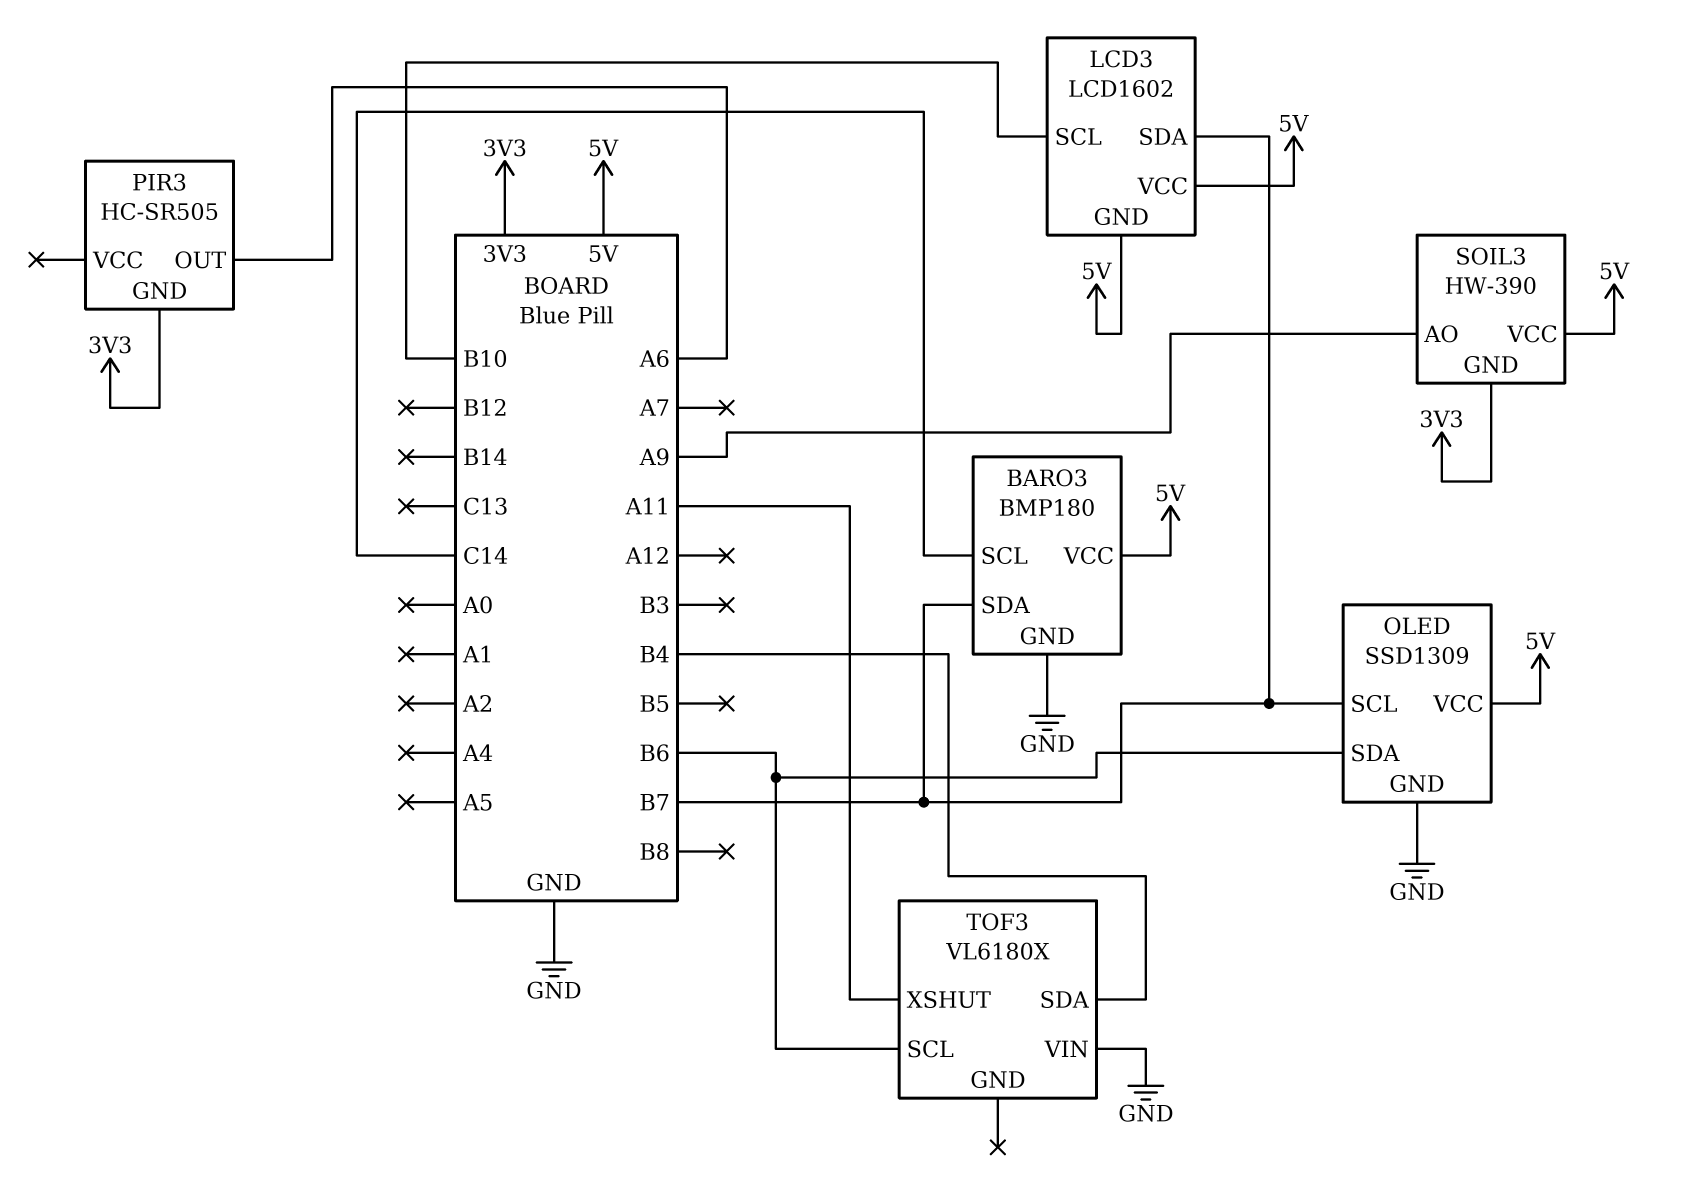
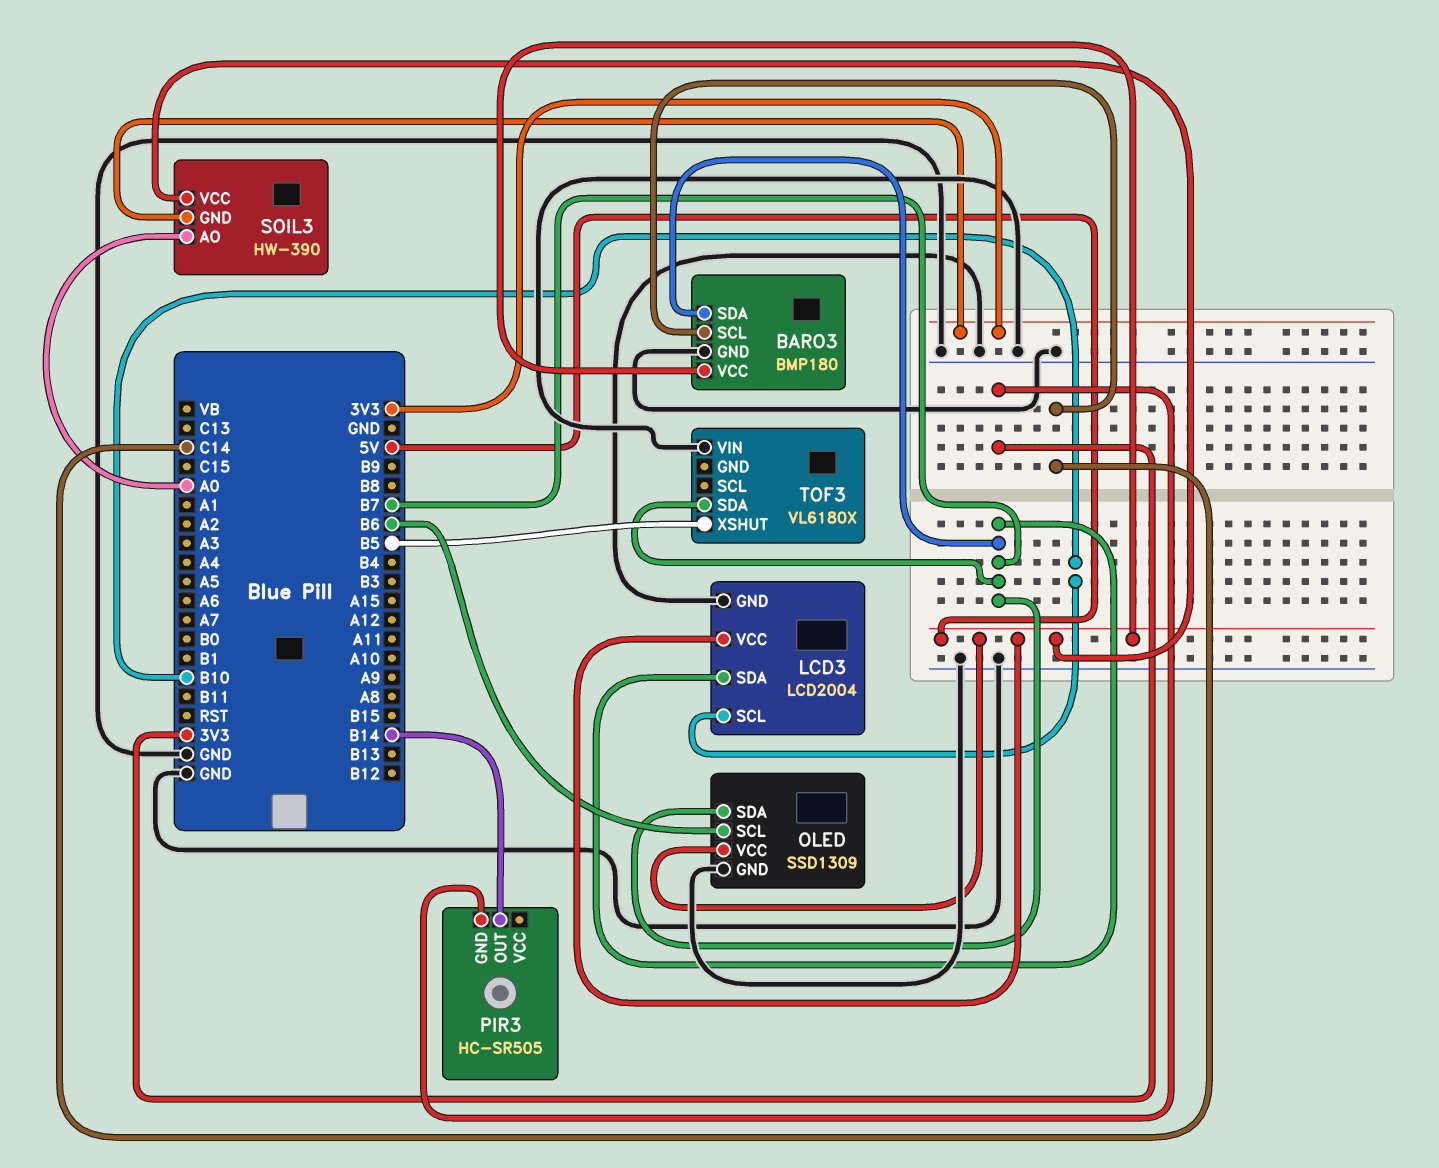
LCD3: LCD1602 -> LCD2004
LCD3 pin GND: 5V -> GND
OLED pin SCL: B7 -> B6
OLED pin SDA: B6 -> B7
PIR3 pin OUT: A6 -> B14
SOIL3 pin AO: A9 -> A0
TOF3 pin SCL: B6 -> none
TOF3 pin SDA: B4 -> B7
TOF3 pin XSHUT: A11 -> B5

